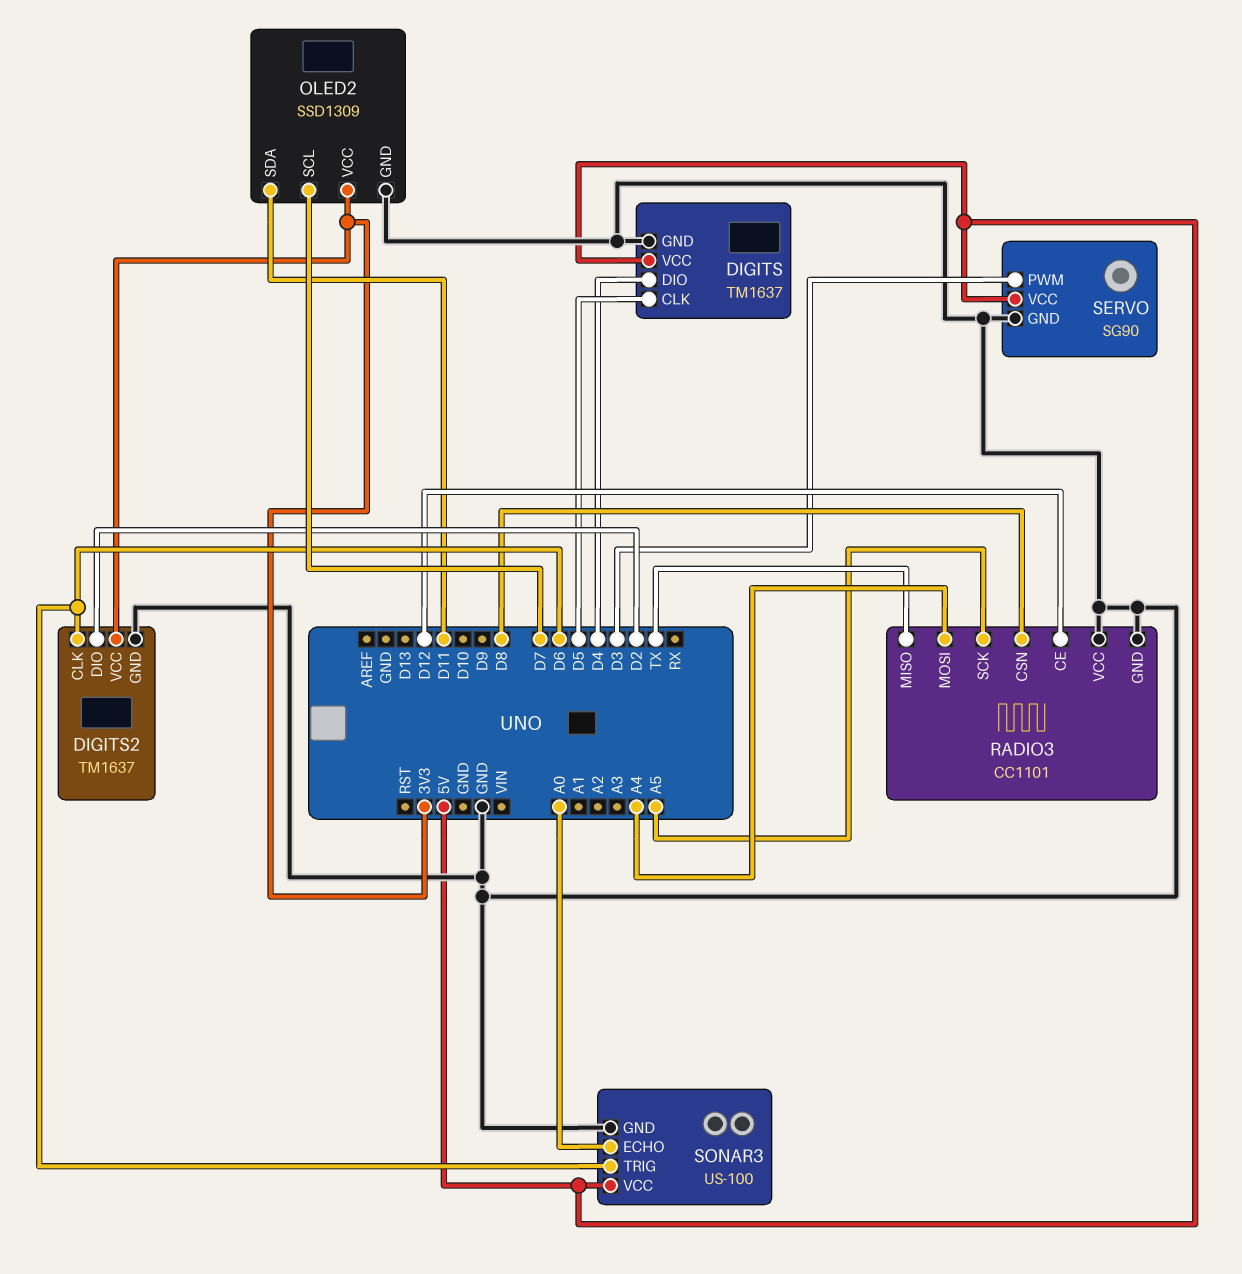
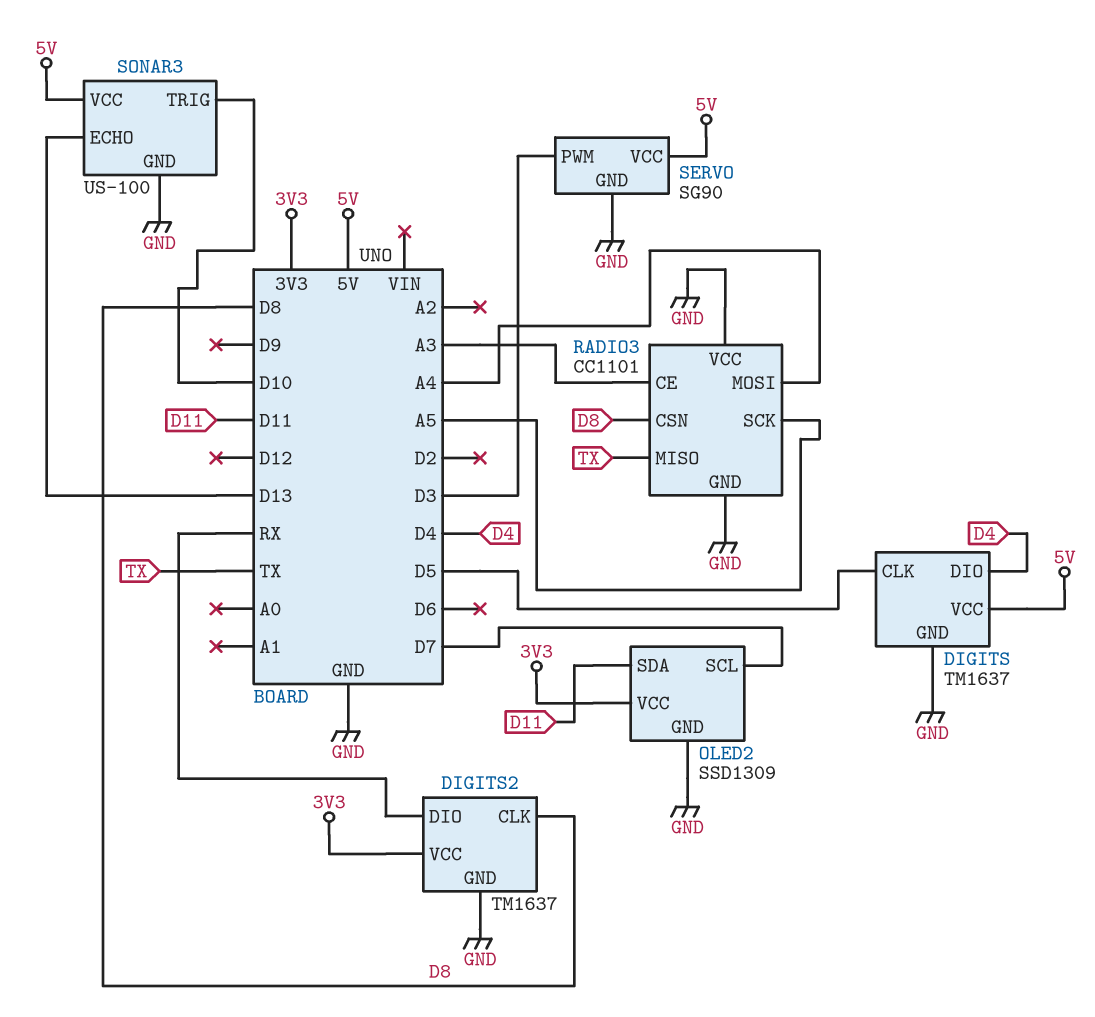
DIGITS2 pin CLK: D6 -> D8
DIGITS2 pin DIO: D2 -> RX
RADIO3 pin CE: D12 -> A3
SONAR3 pin ECHO: A0 -> D13
SONAR3 pin TRIG: D6 -> D10

